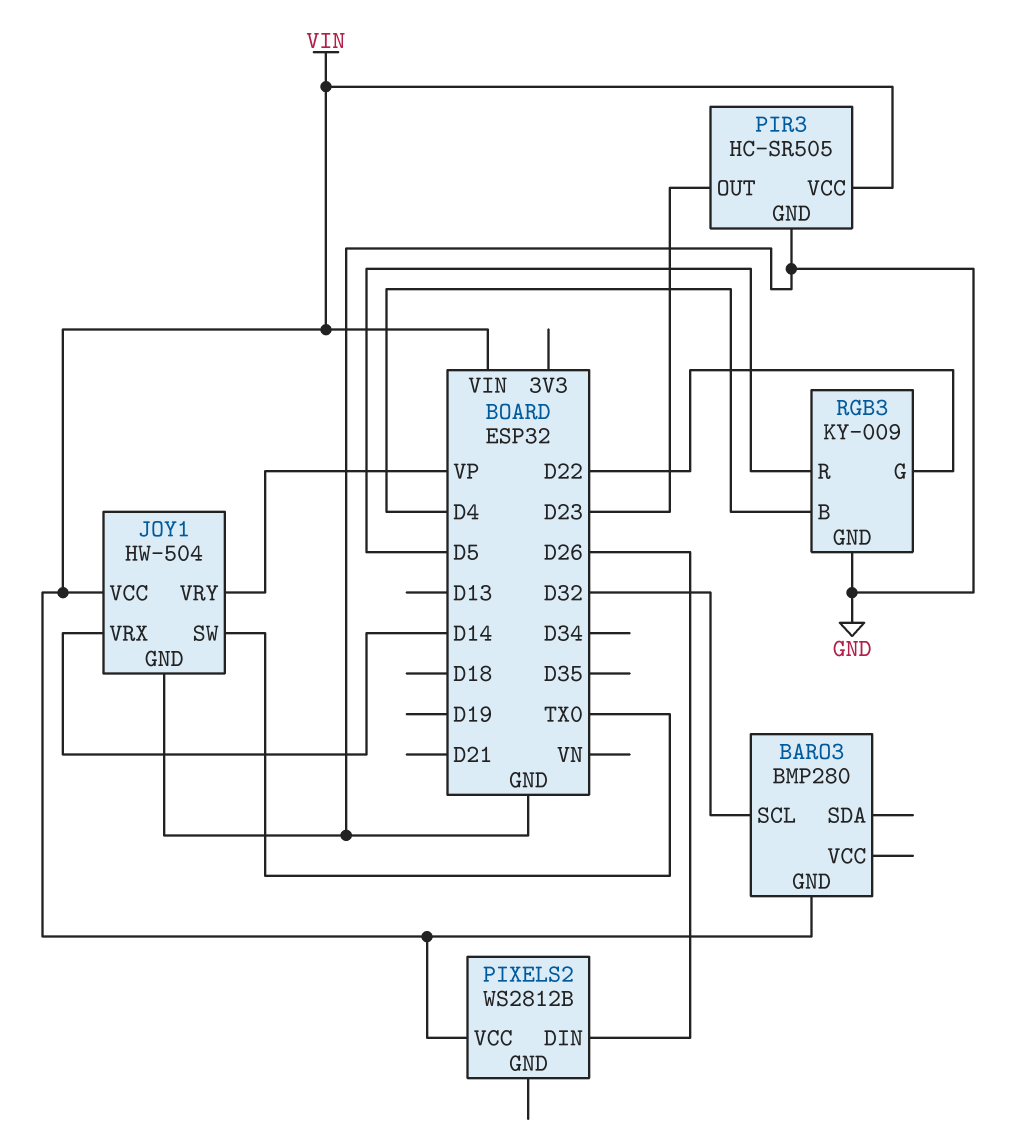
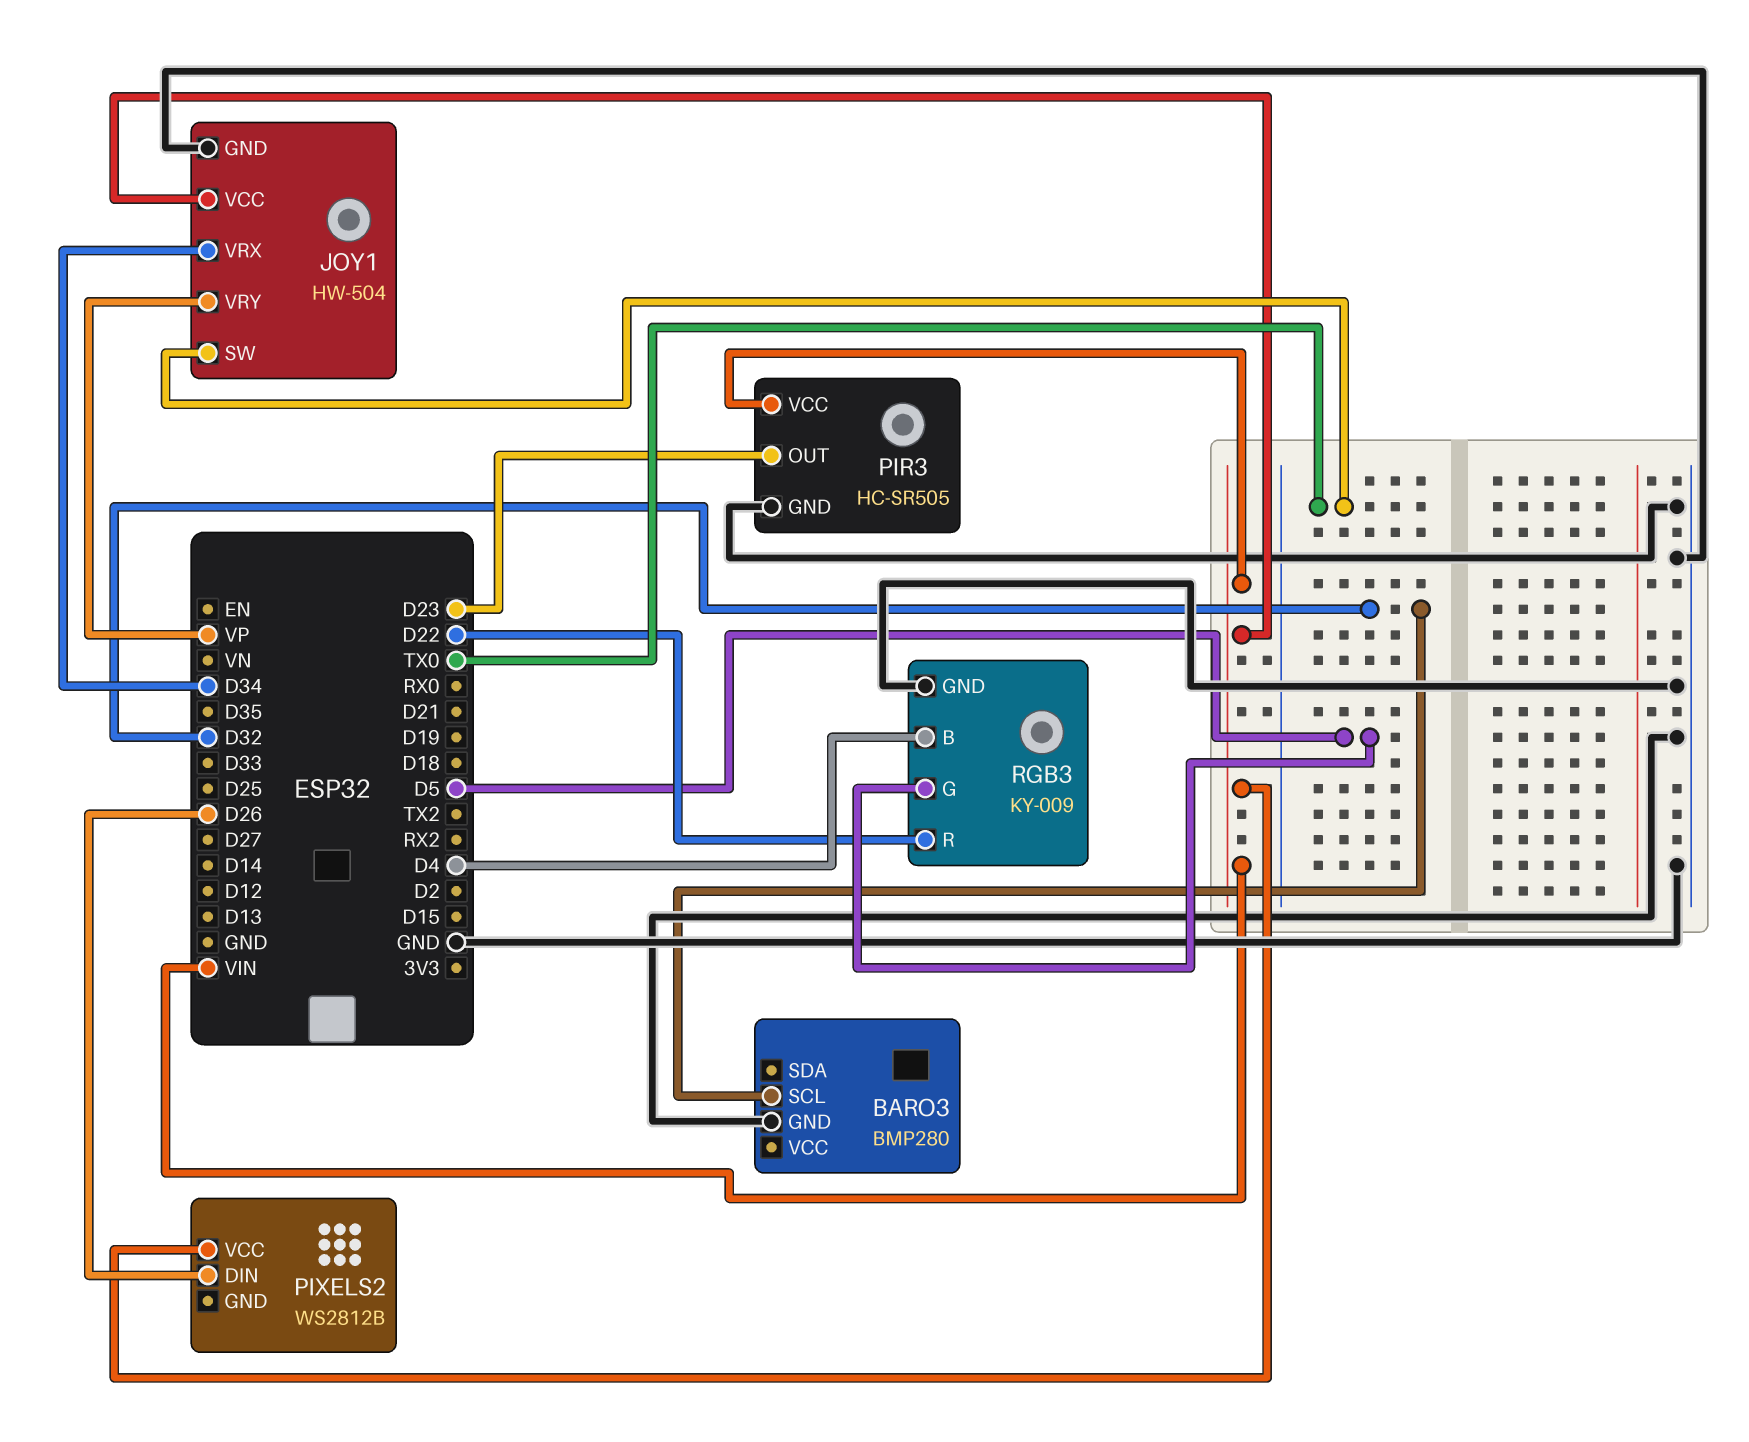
BARO3 pin GND: VIN -> GND
JOY1 pin VRX: D14 -> D34
RGB3 pin G: D22 -> D5
RGB3 pin R: D5 -> D22

